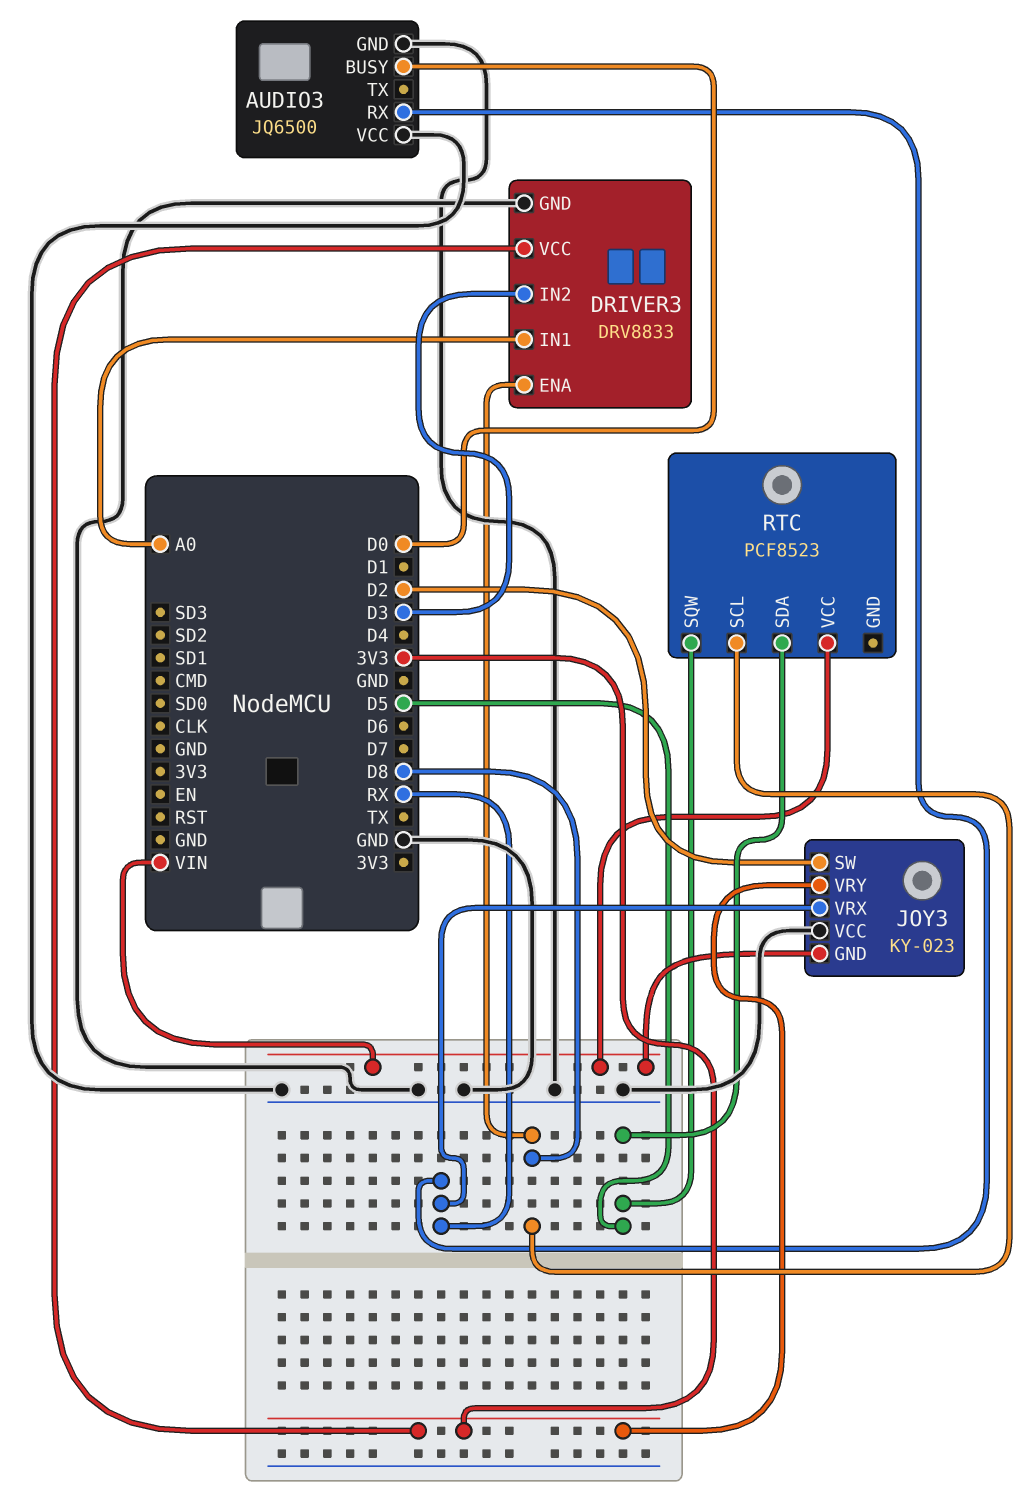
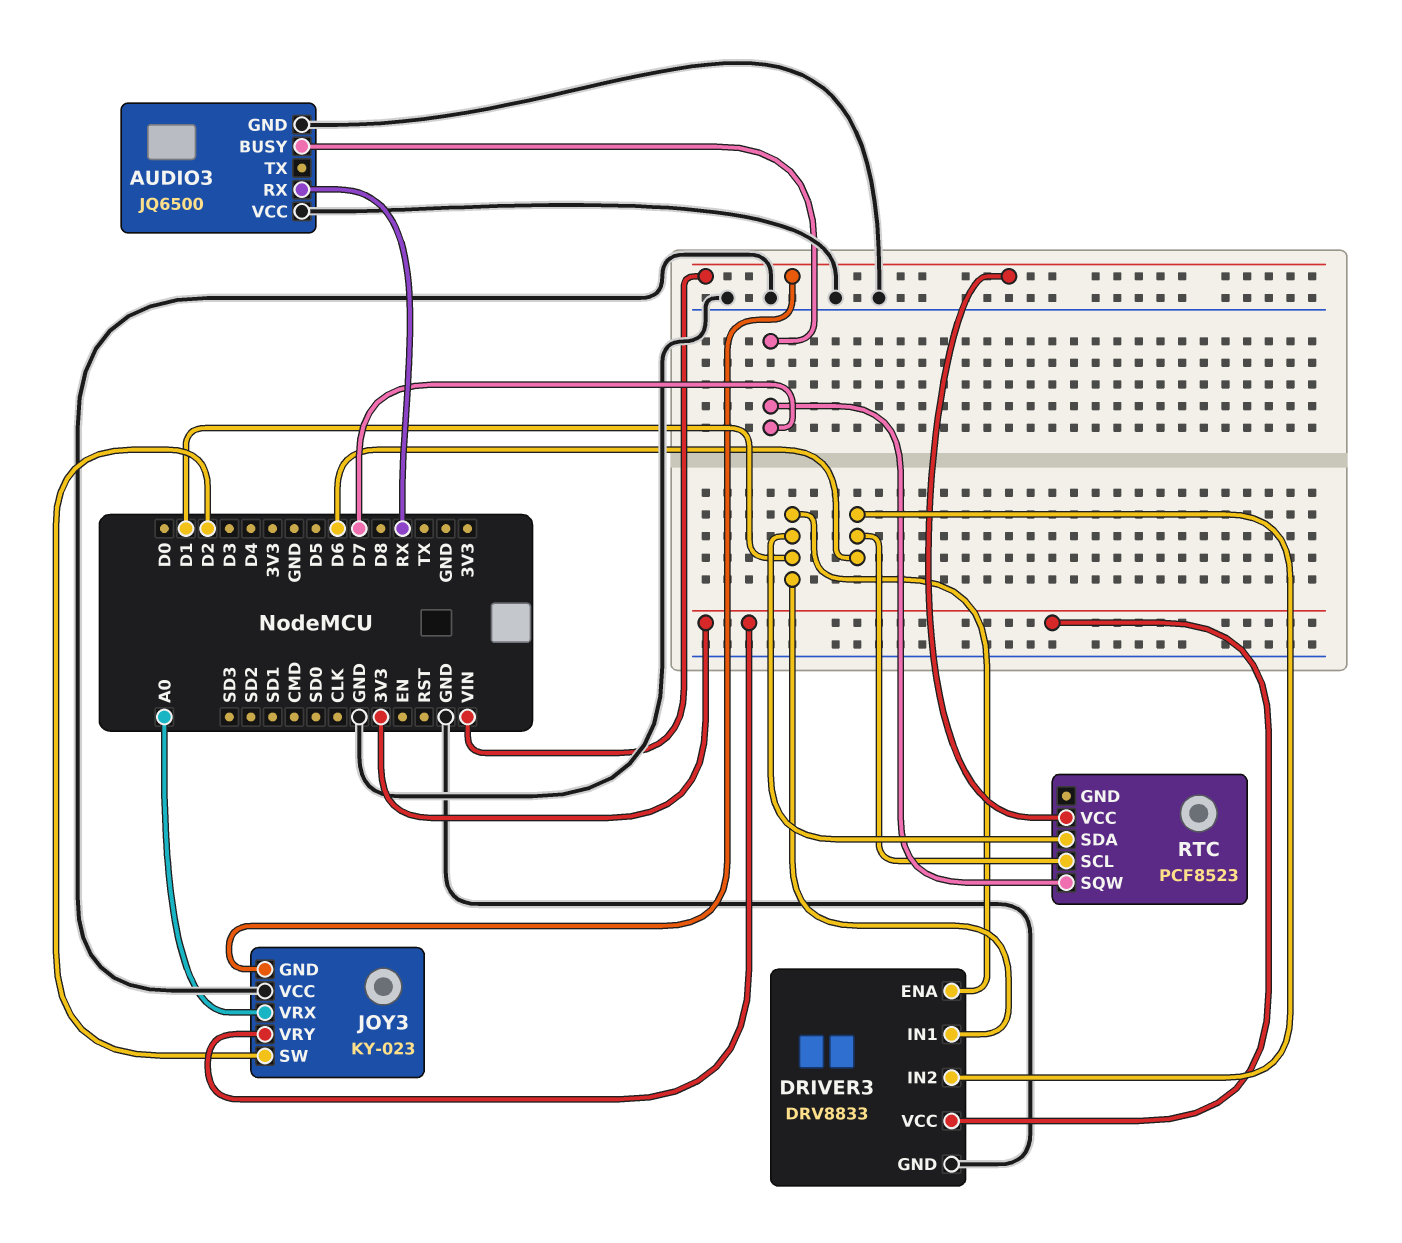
AUDIO3 pin BUSY: D0 -> D7
DRIVER3 pin ENA: D8 -> D1
DRIVER3 pin IN1: A0 -> D1
DRIVER3 pin IN2: D3 -> D6
JOY3 pin VRX: RX -> A0
RTC pin SCL: D8 -> D6
RTC pin SDA: D5 -> D1
RTC pin SQW: D5 -> D7

